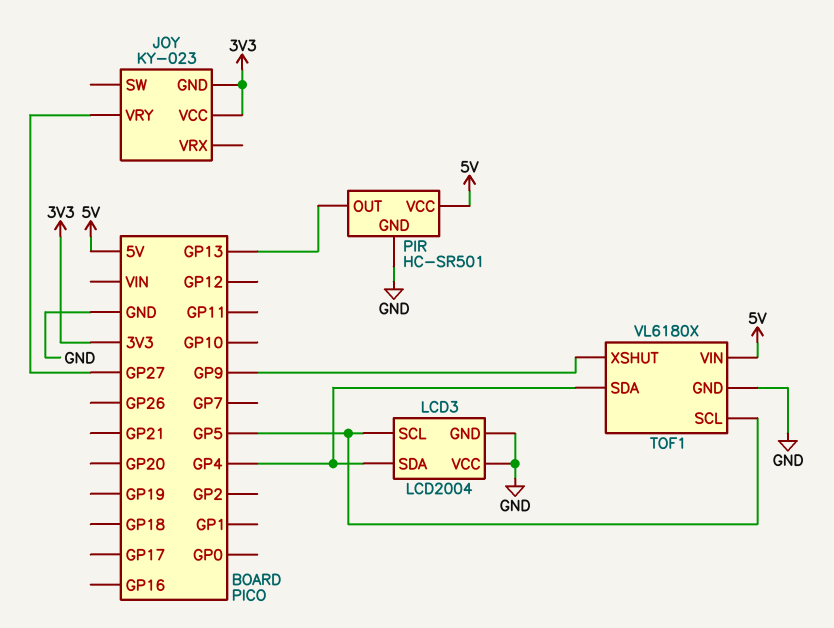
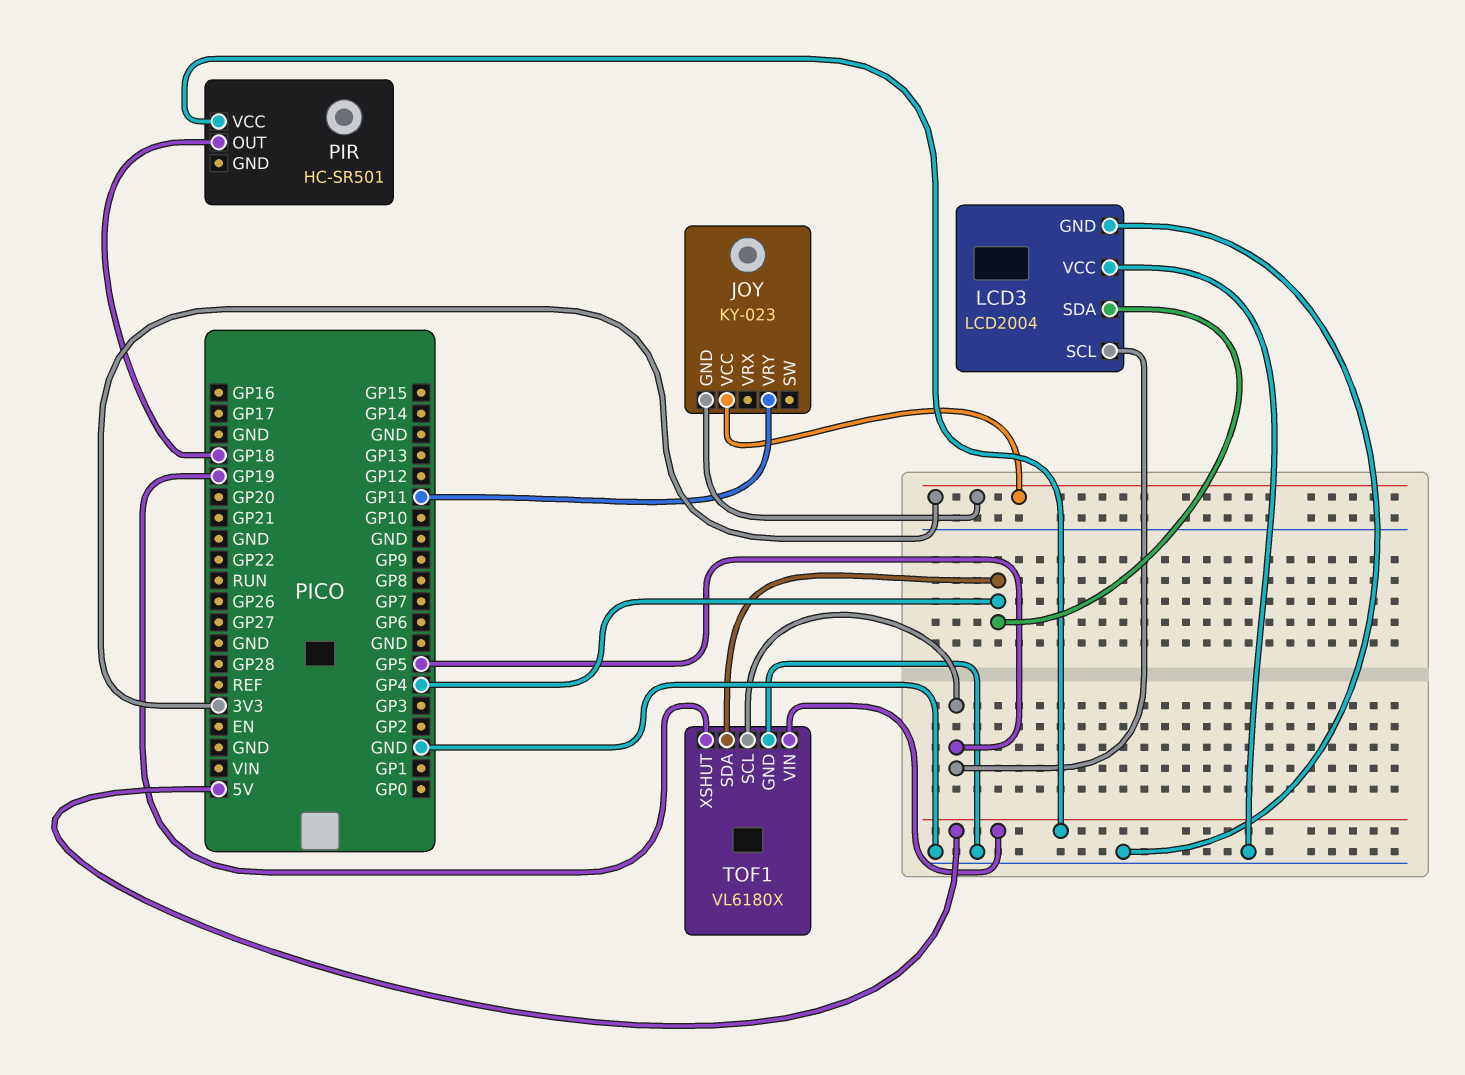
JOY pin VRY: GP27 -> GP11
PIR pin GND: GND -> none
PIR pin OUT: GP13 -> GP18
TOF1 pin XSHUT: GP9 -> GP19

